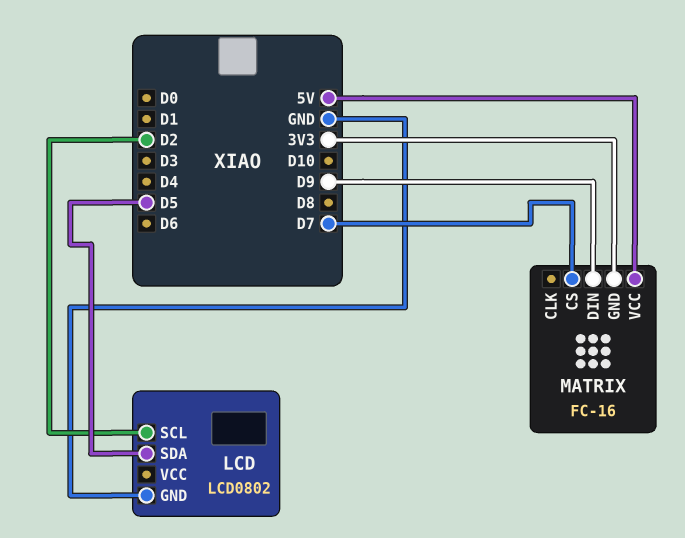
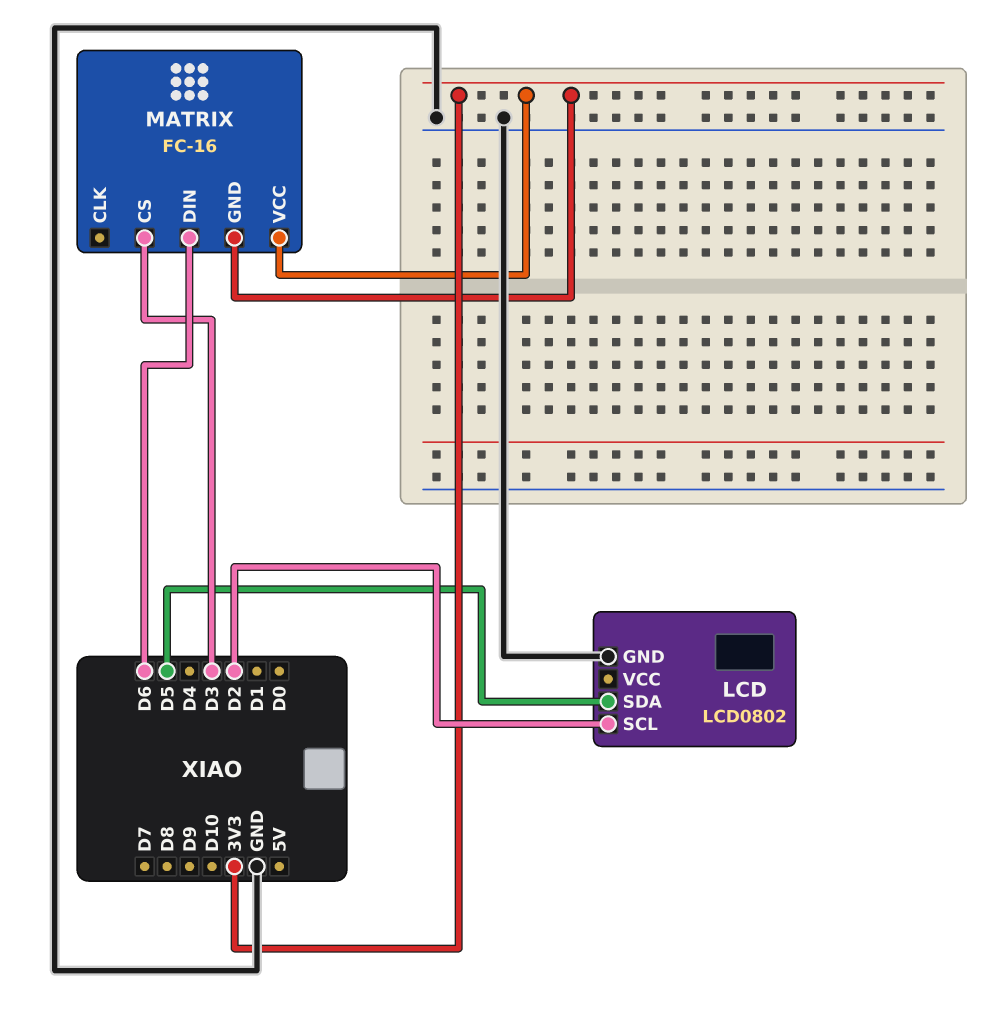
MATRIX pin CS: D7 -> D3
MATRIX pin DIN: D9 -> D6
MATRIX pin VCC: 5V -> 3V3

